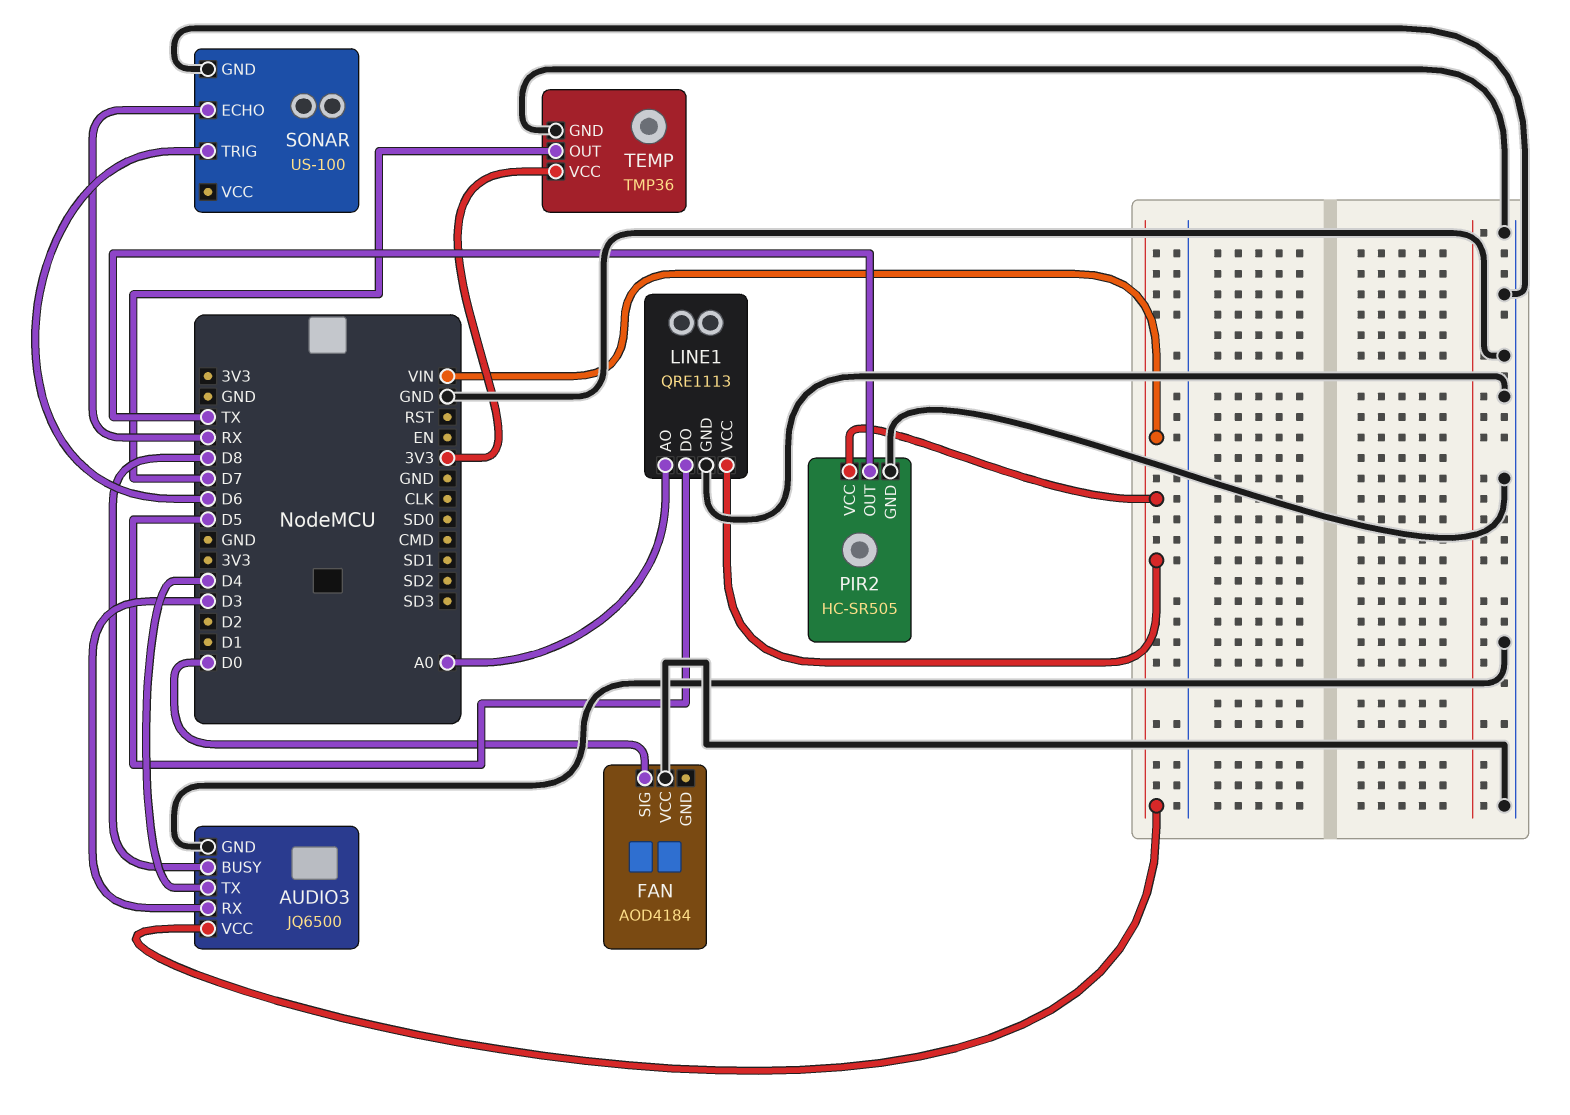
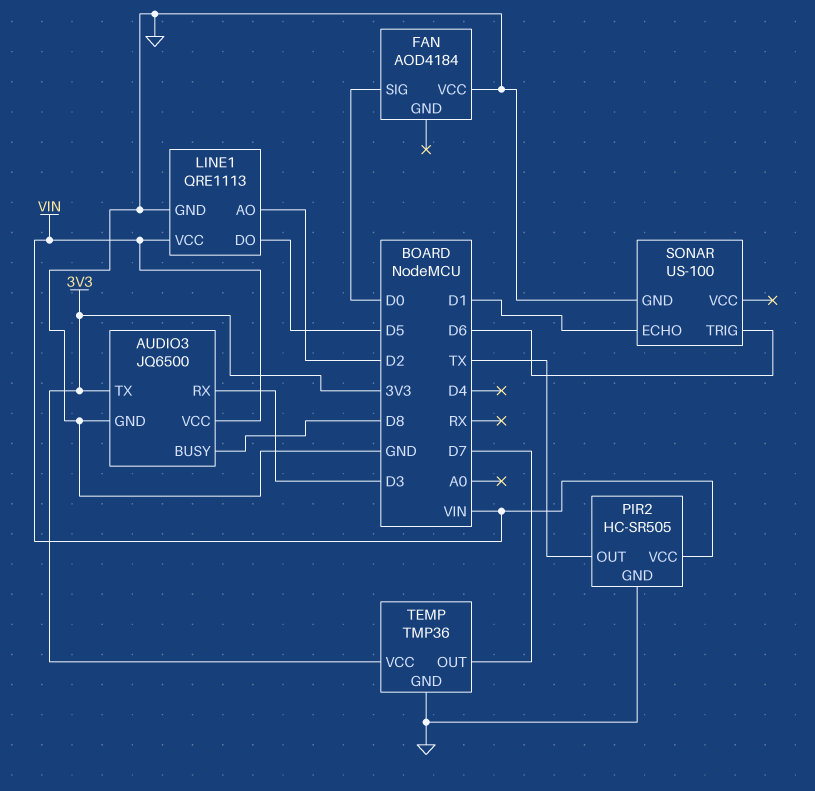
AUDIO3 pin TX: D4 -> 3V3
LINE1 pin AO: A0 -> D2
SONAR pin ECHO: RX -> D1

